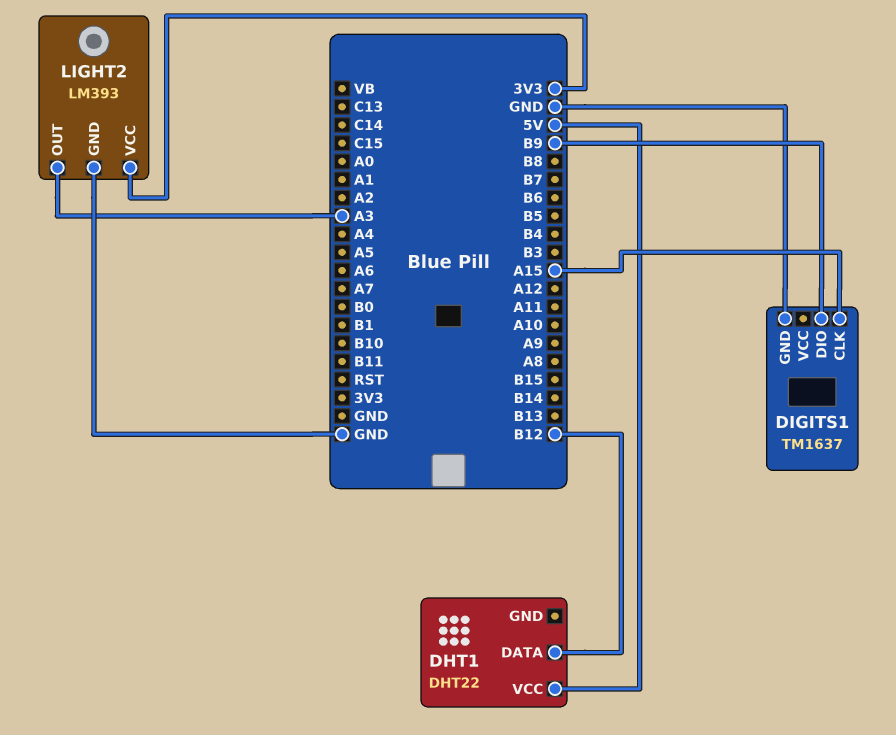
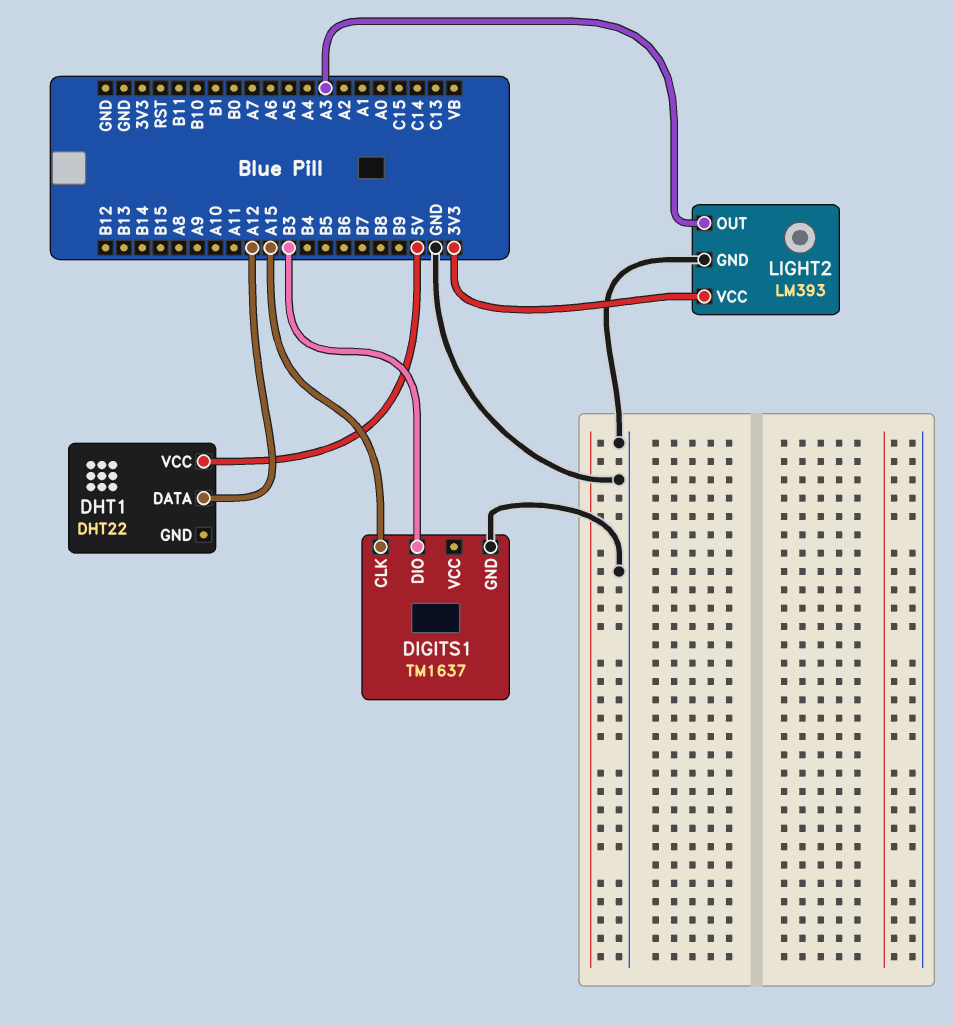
DHT1 pin DATA: B12 -> A12
DIGITS1 pin DIO: B9 -> B3

